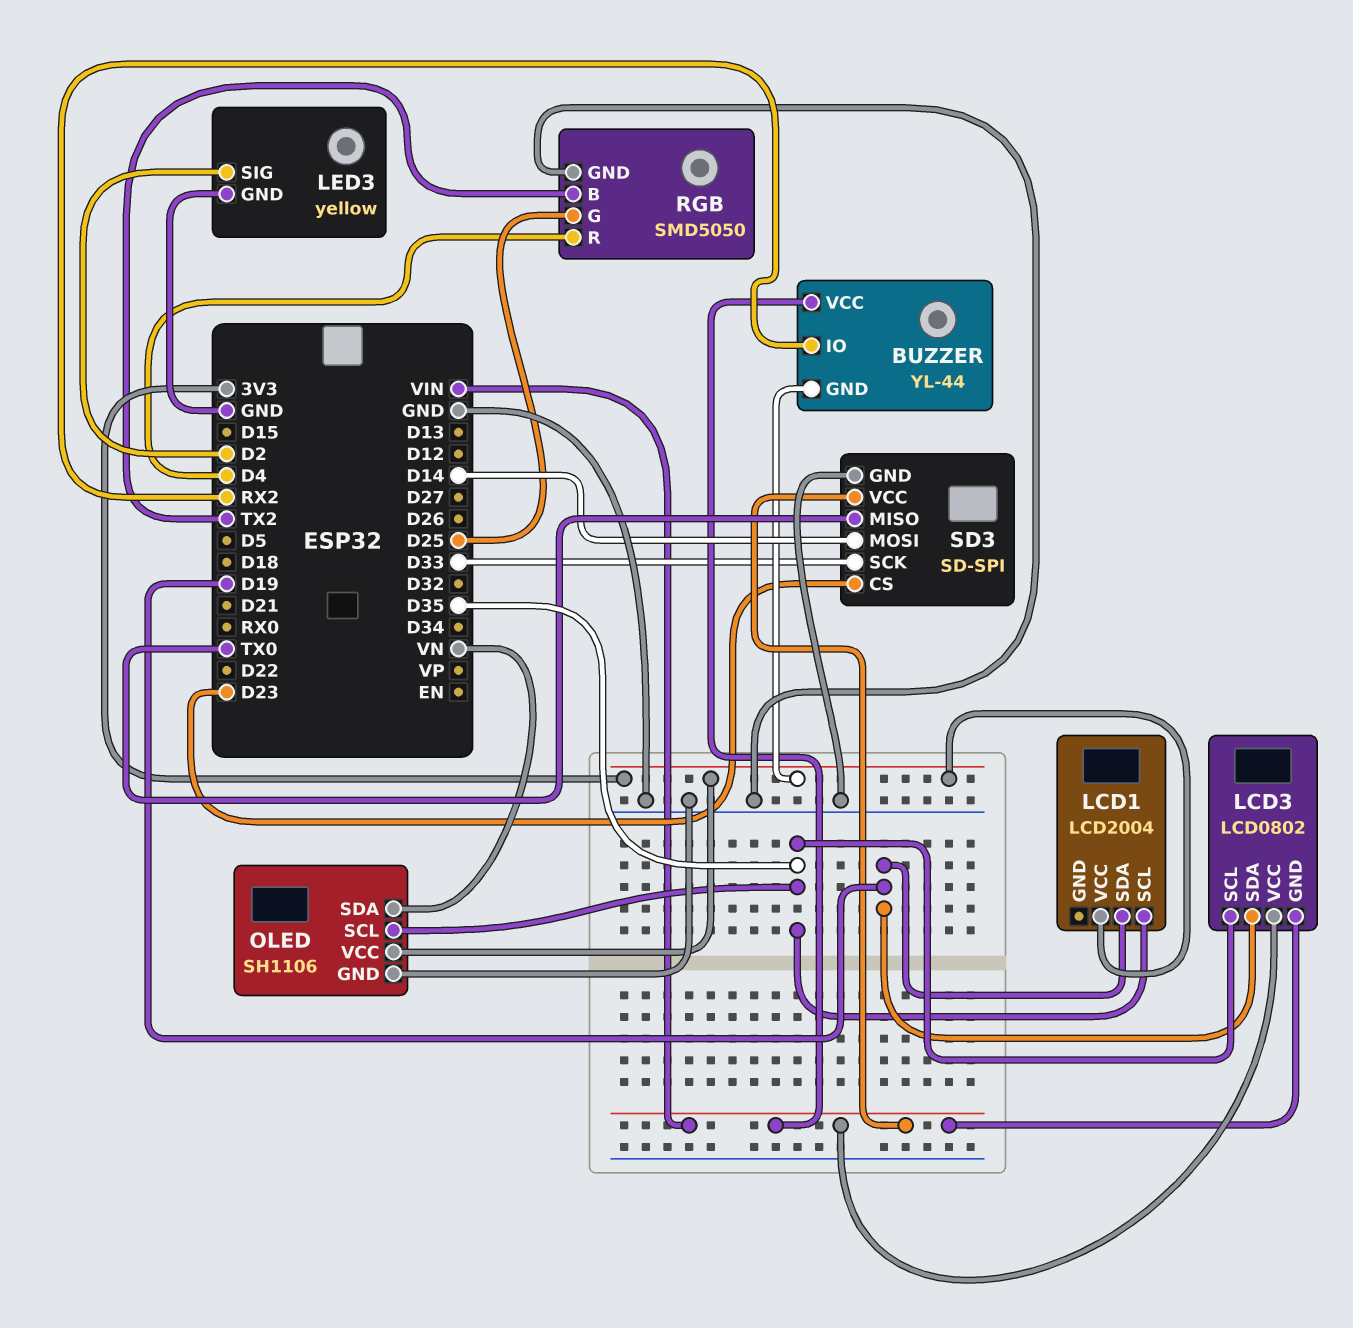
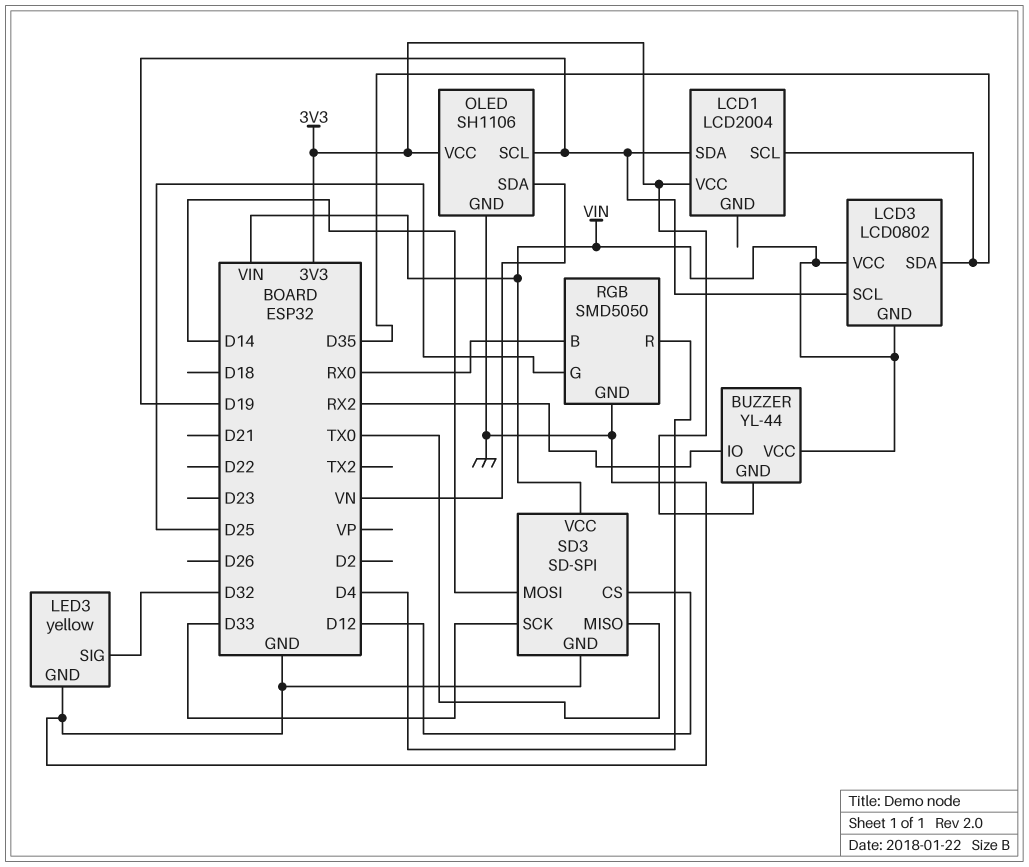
LCD3 pin SCL: D35 -> D19
LCD3 pin SDA: D19 -> D35
LED3 pin SIG: D2 -> D32
OLED pin SCL: D35 -> D19
RGB pin B: TX2 -> RX0
SD3 pin CS: D23 -> D12

